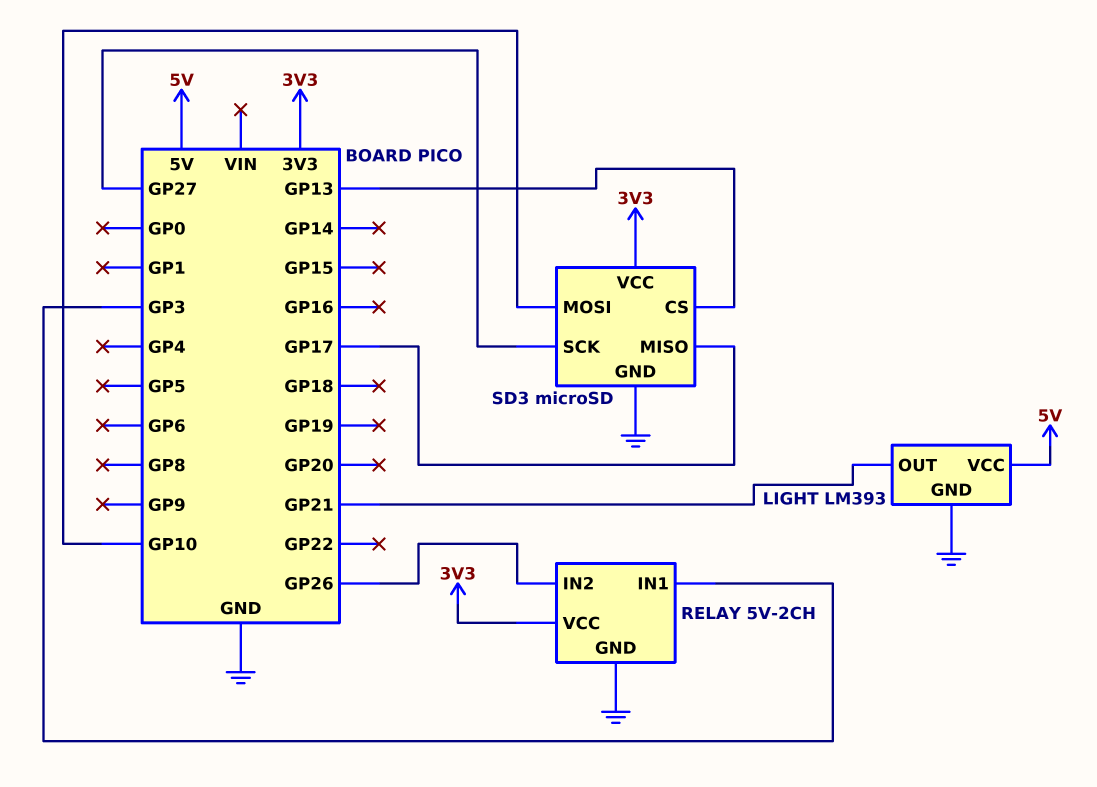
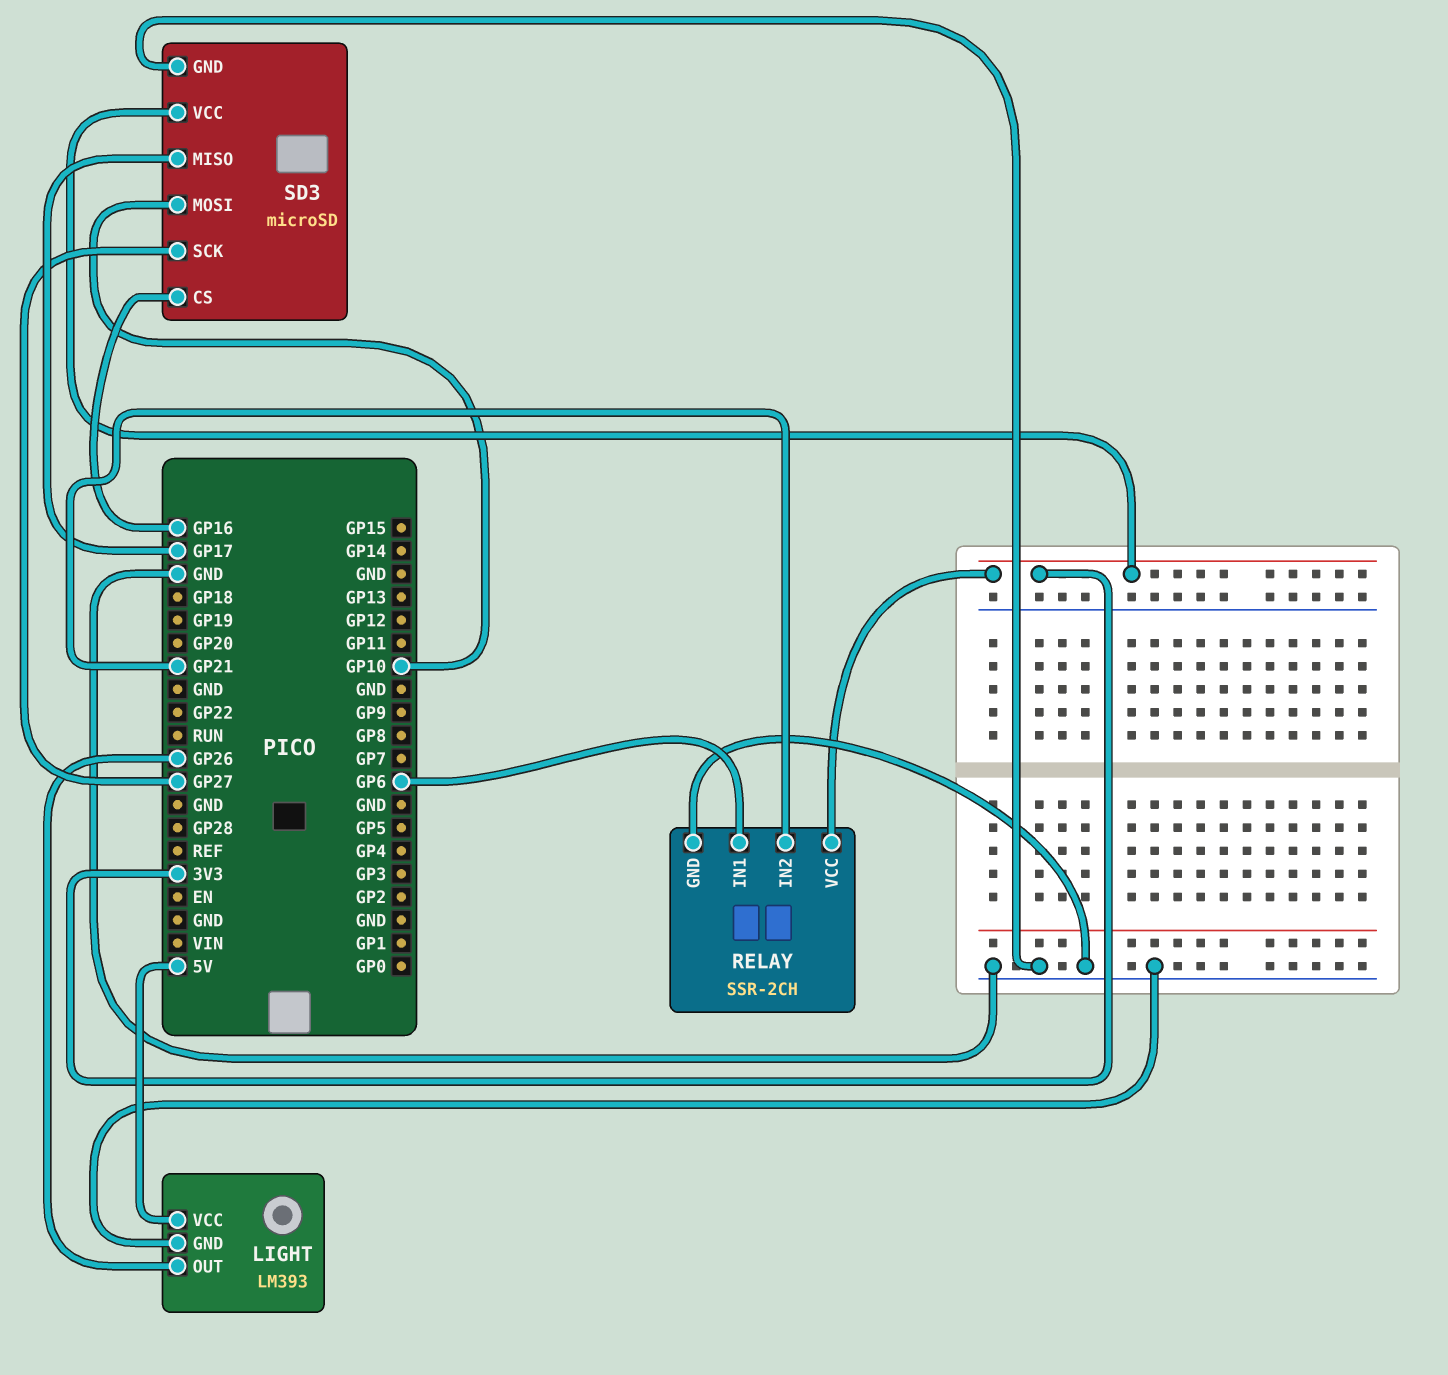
LIGHT pin OUT: GP21 -> GP26
RELAY: 5V-2CH -> SSR-2CH
RELAY pin IN1: GP3 -> GP6
RELAY pin IN2: GP26 -> GP21
SD3 pin CS: GP13 -> GP16

